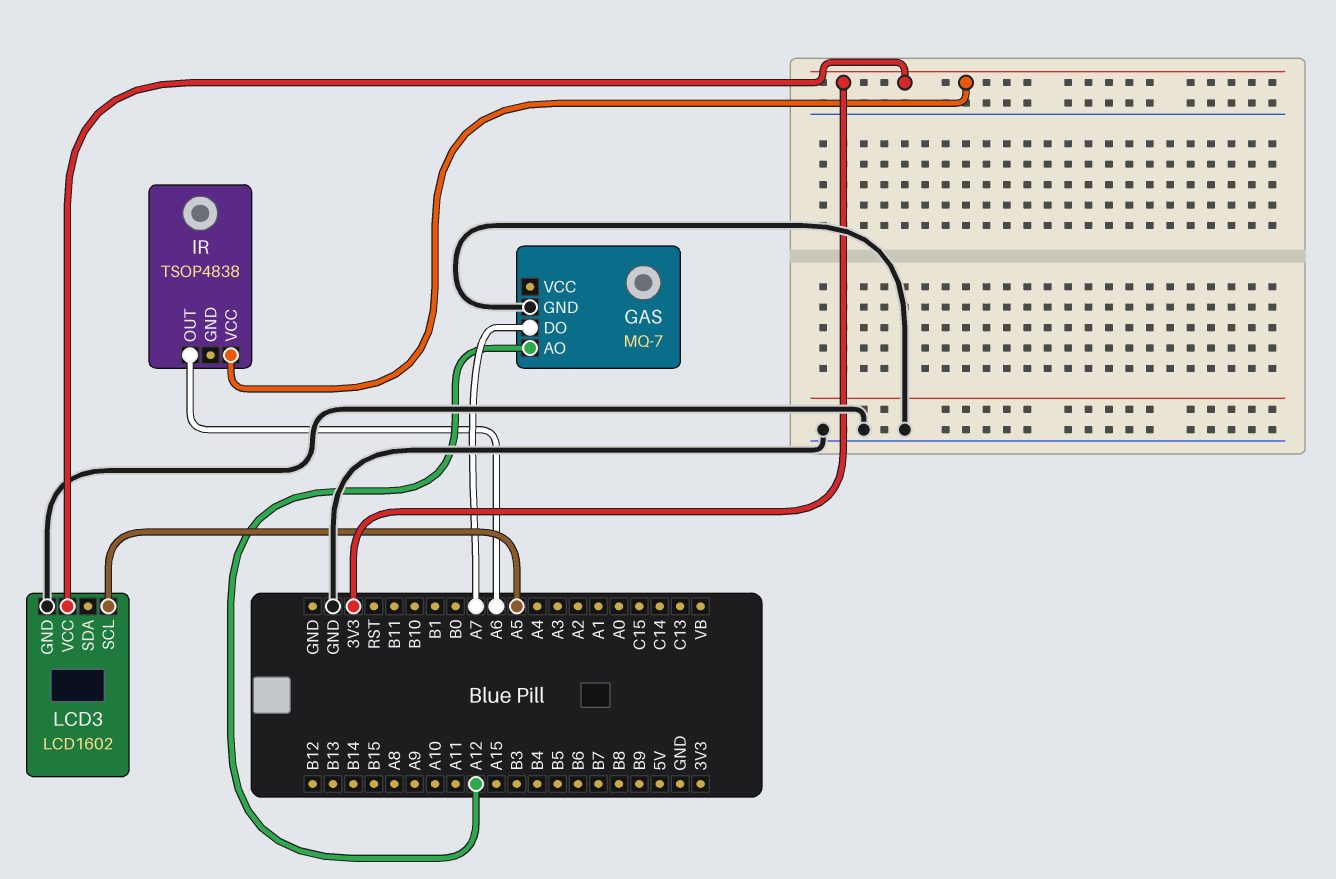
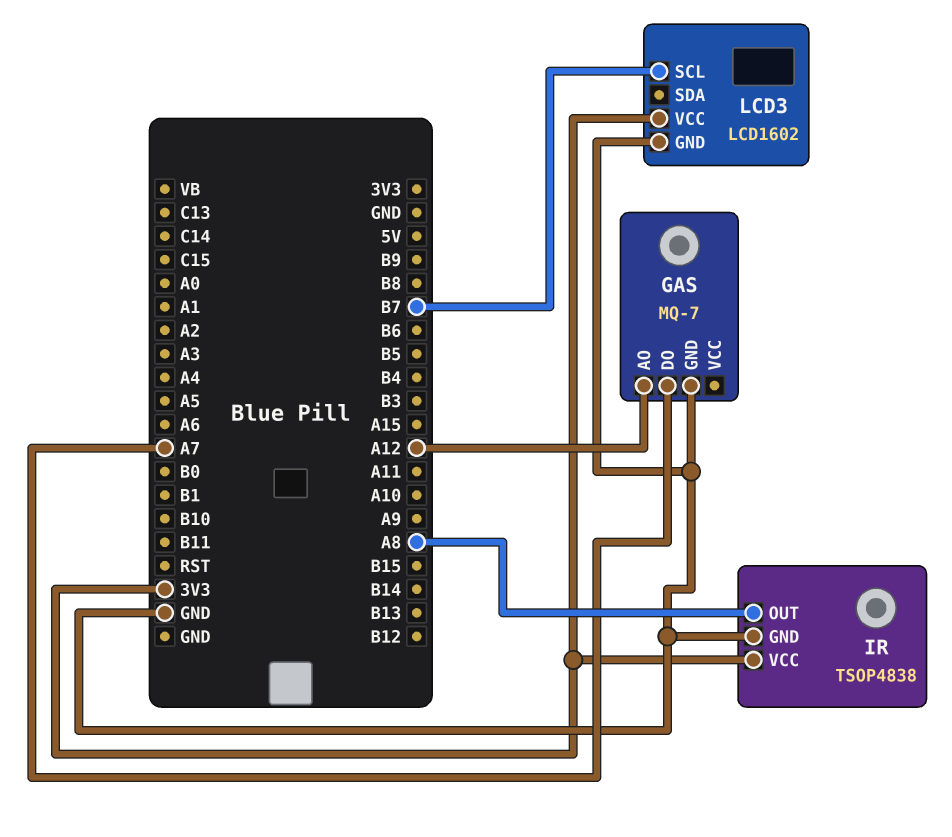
IR pin GND: none -> GND
IR pin OUT: A6 -> A8
LCD3 pin SCL: A5 -> B7

